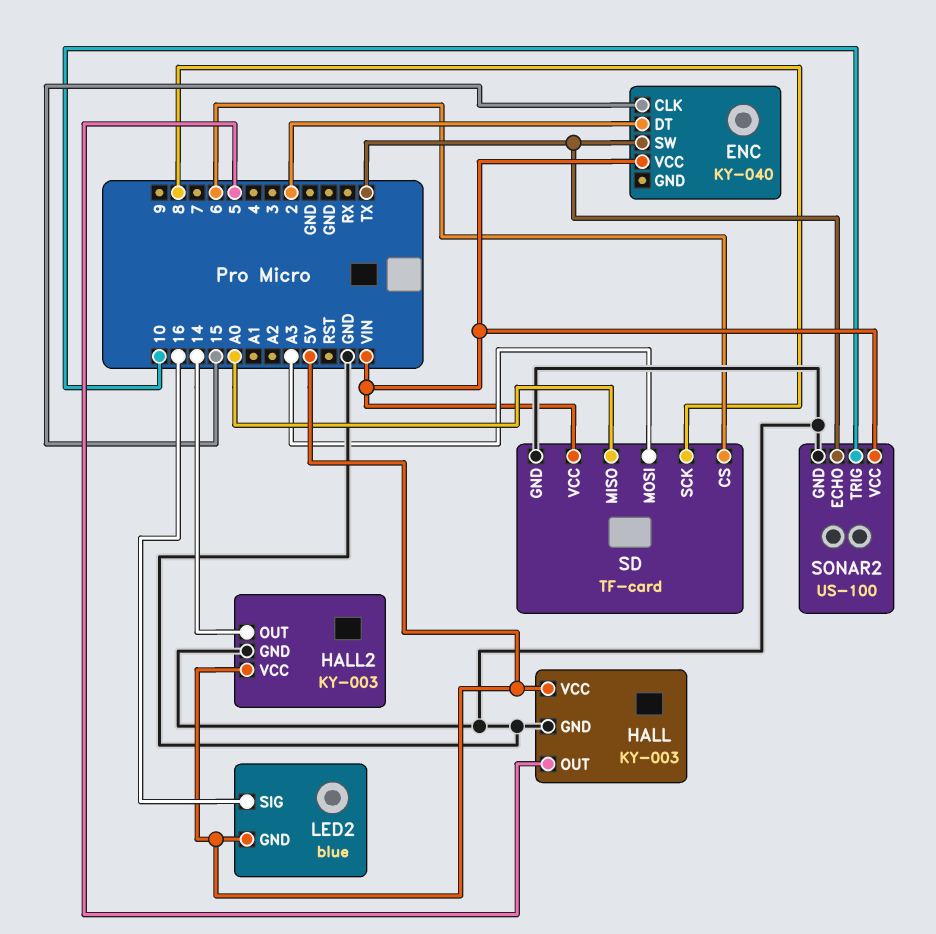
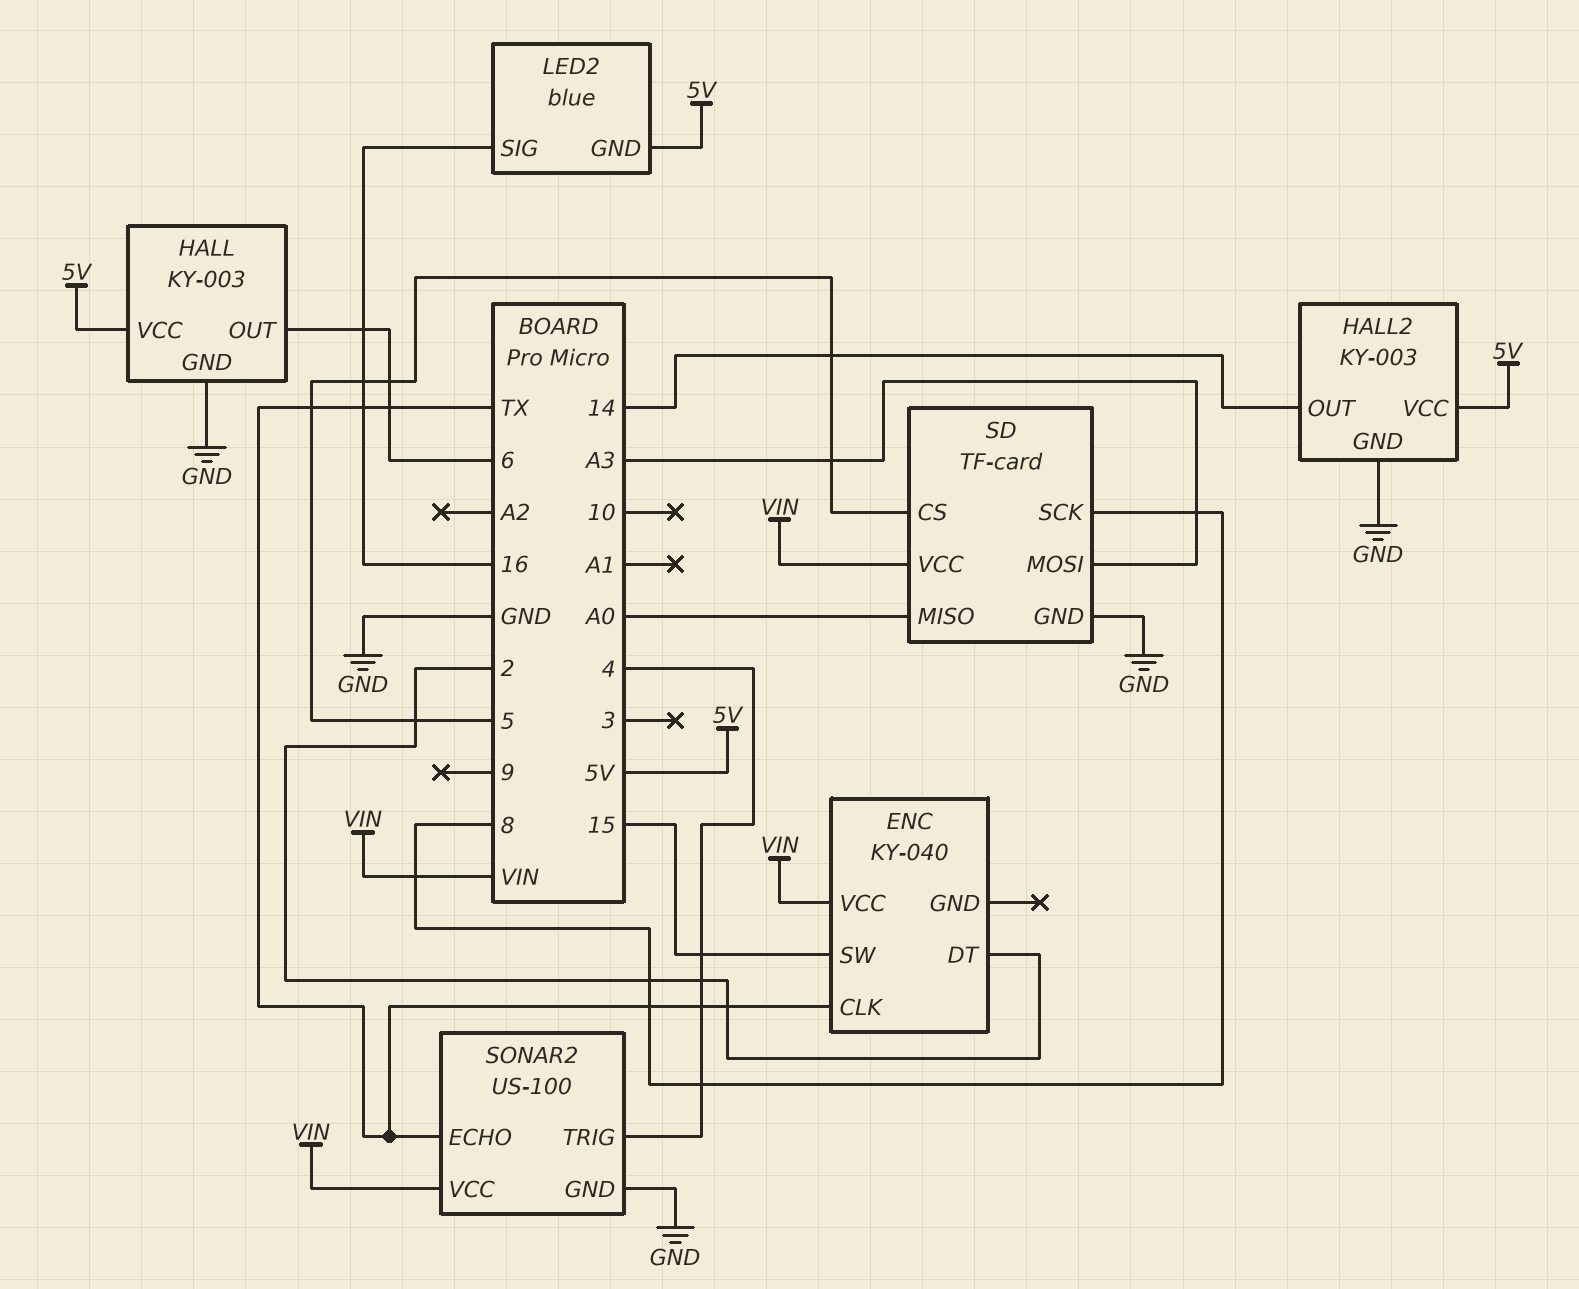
ENC pin CLK: 15 -> TX
ENC pin SW: TX -> 15
HALL pin OUT: 5 -> 6
SD pin CS: 6 -> 5
SONAR2 pin TRIG: 10 -> 4

